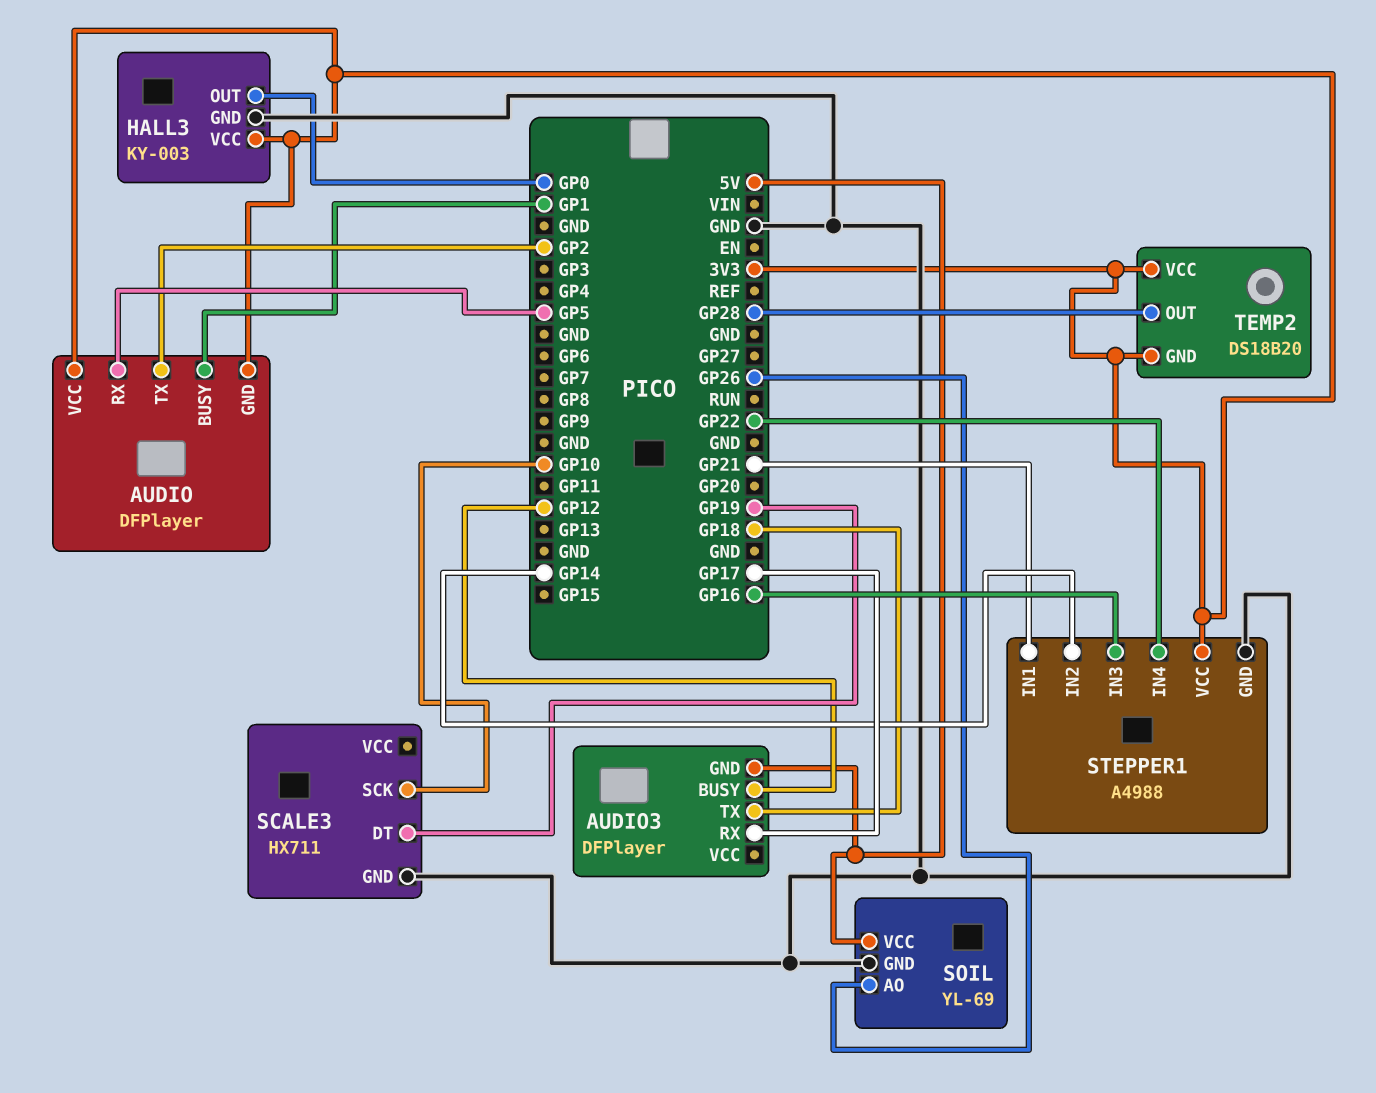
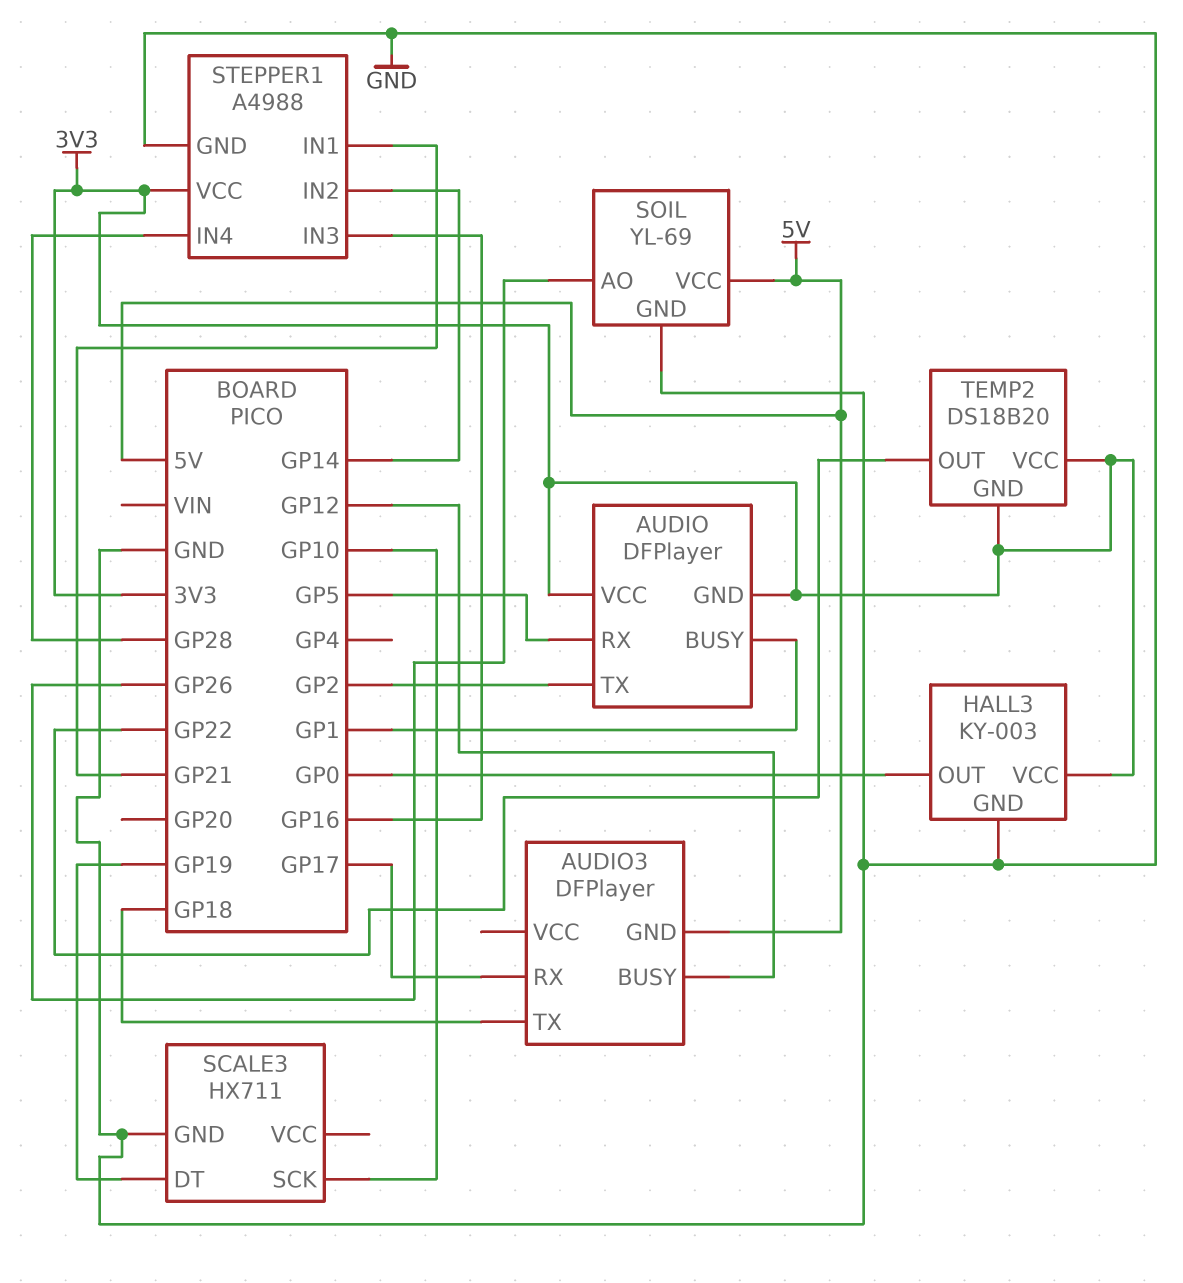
STEPPER1 pin IN4: GP22 -> GP28
TEMP2 pin OUT: GP28 -> GP22

